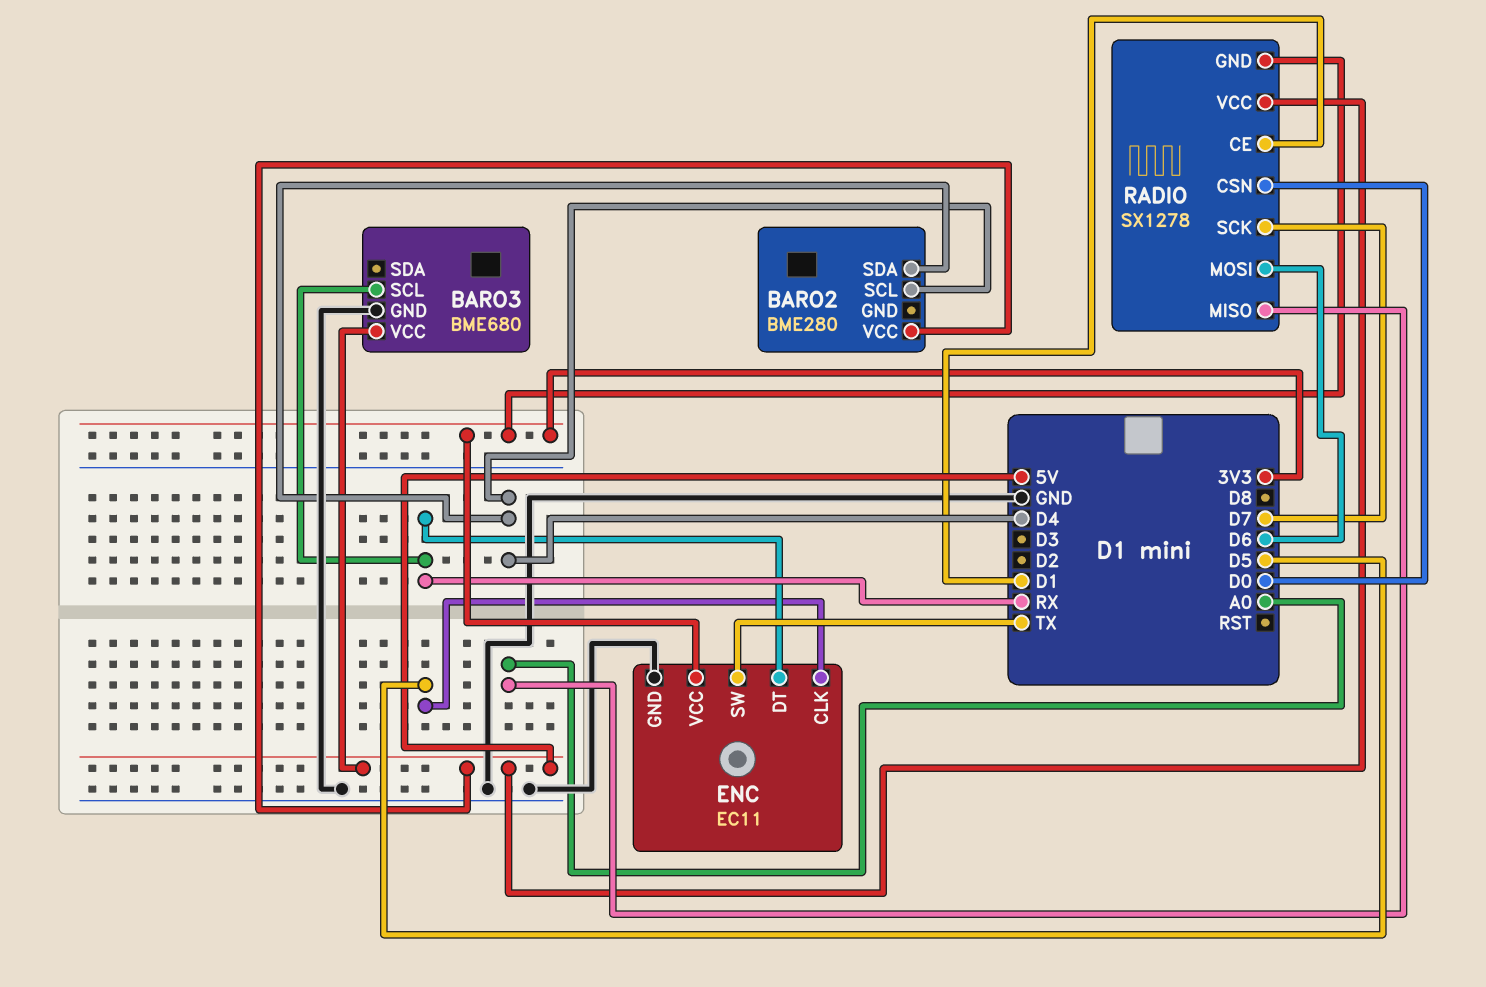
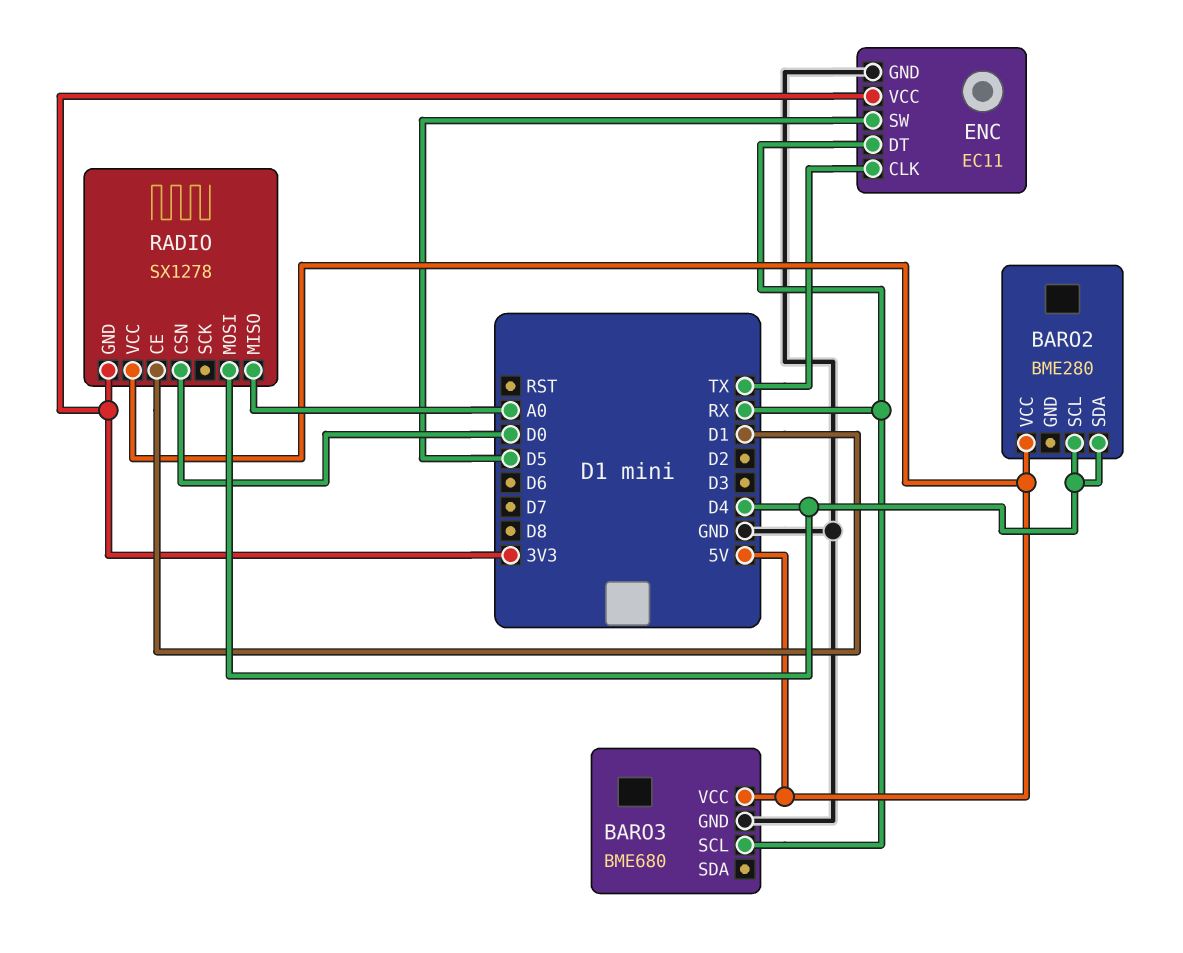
ENC pin CLK: D5 -> TX
ENC pin SW: TX -> D5
RADIO pin MOSI: D6 -> D4
RADIO pin SCK: D7 -> none

